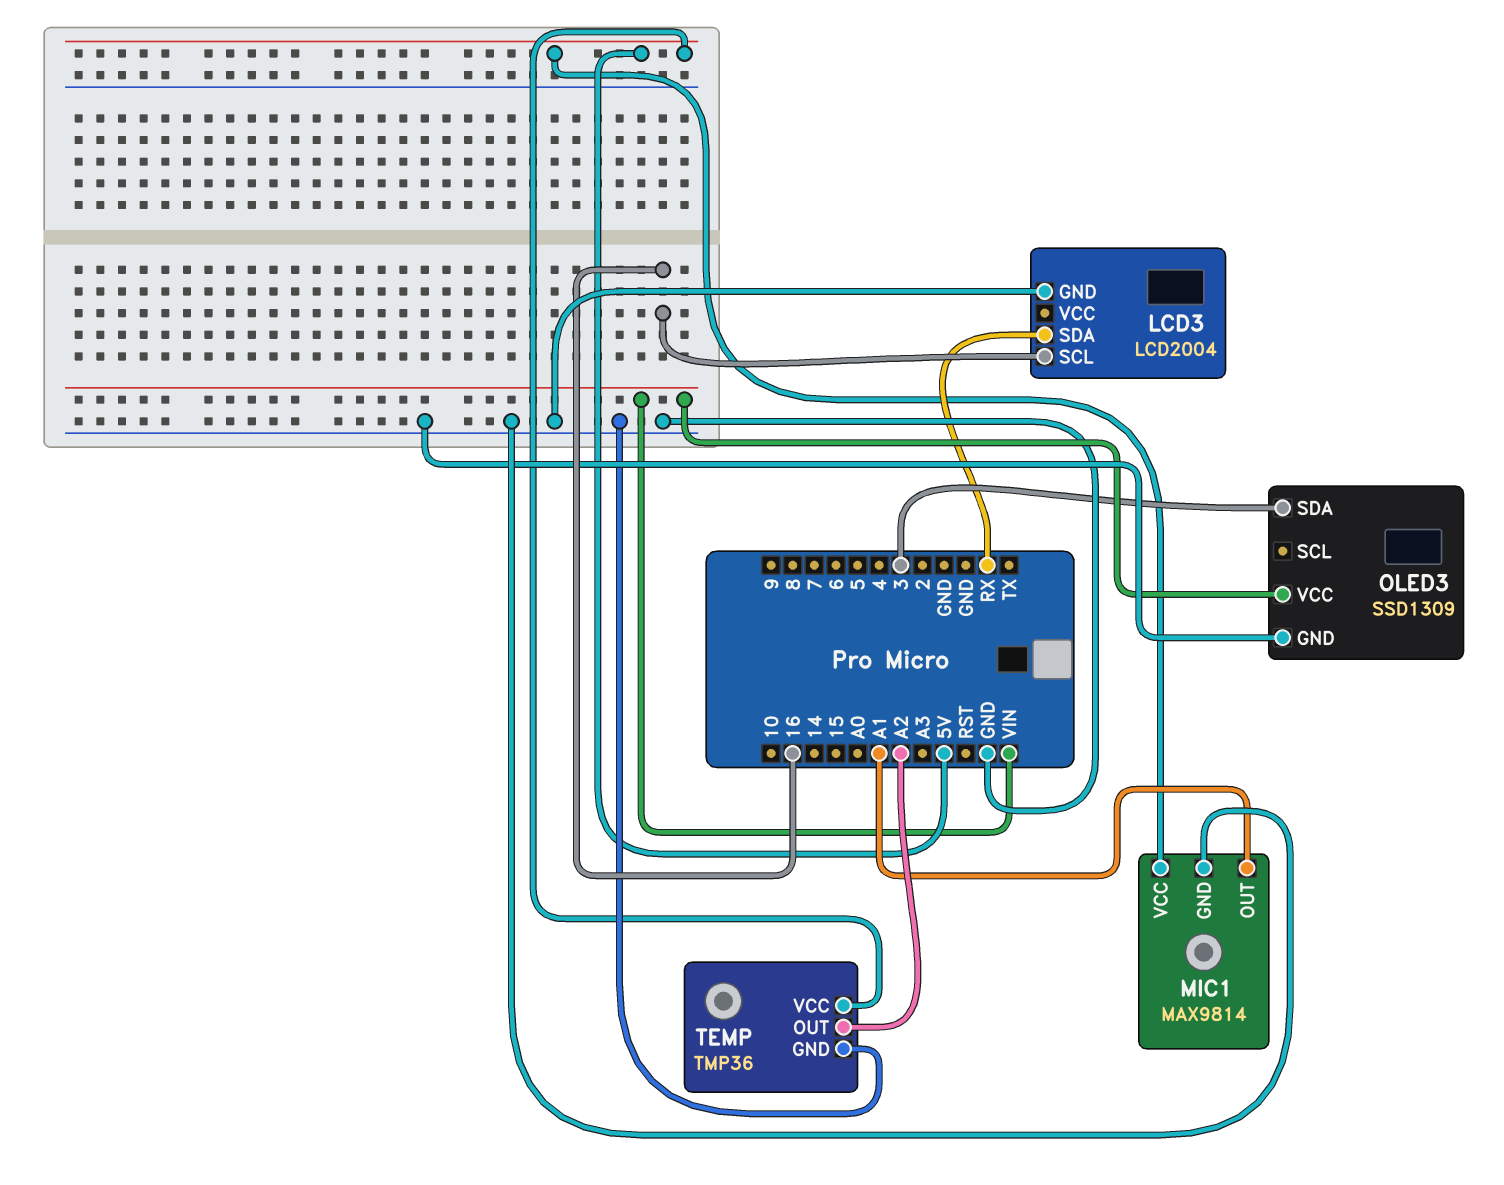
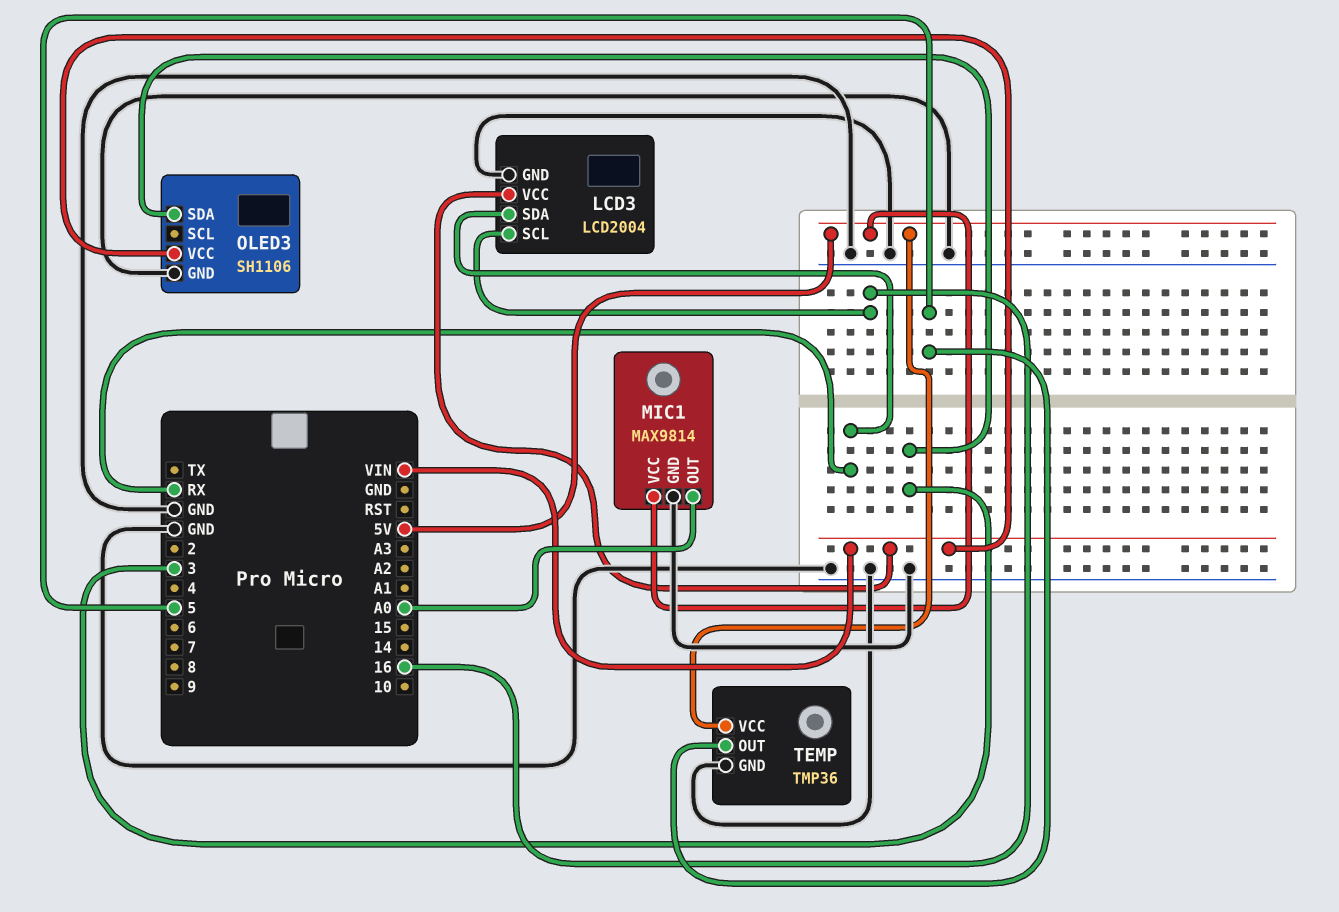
LCD3 pin VCC: none -> VIN
MIC1 pin OUT: A1 -> A0
OLED3: SSD1309 -> SH1106
TEMP pin OUT: A2 -> 5

